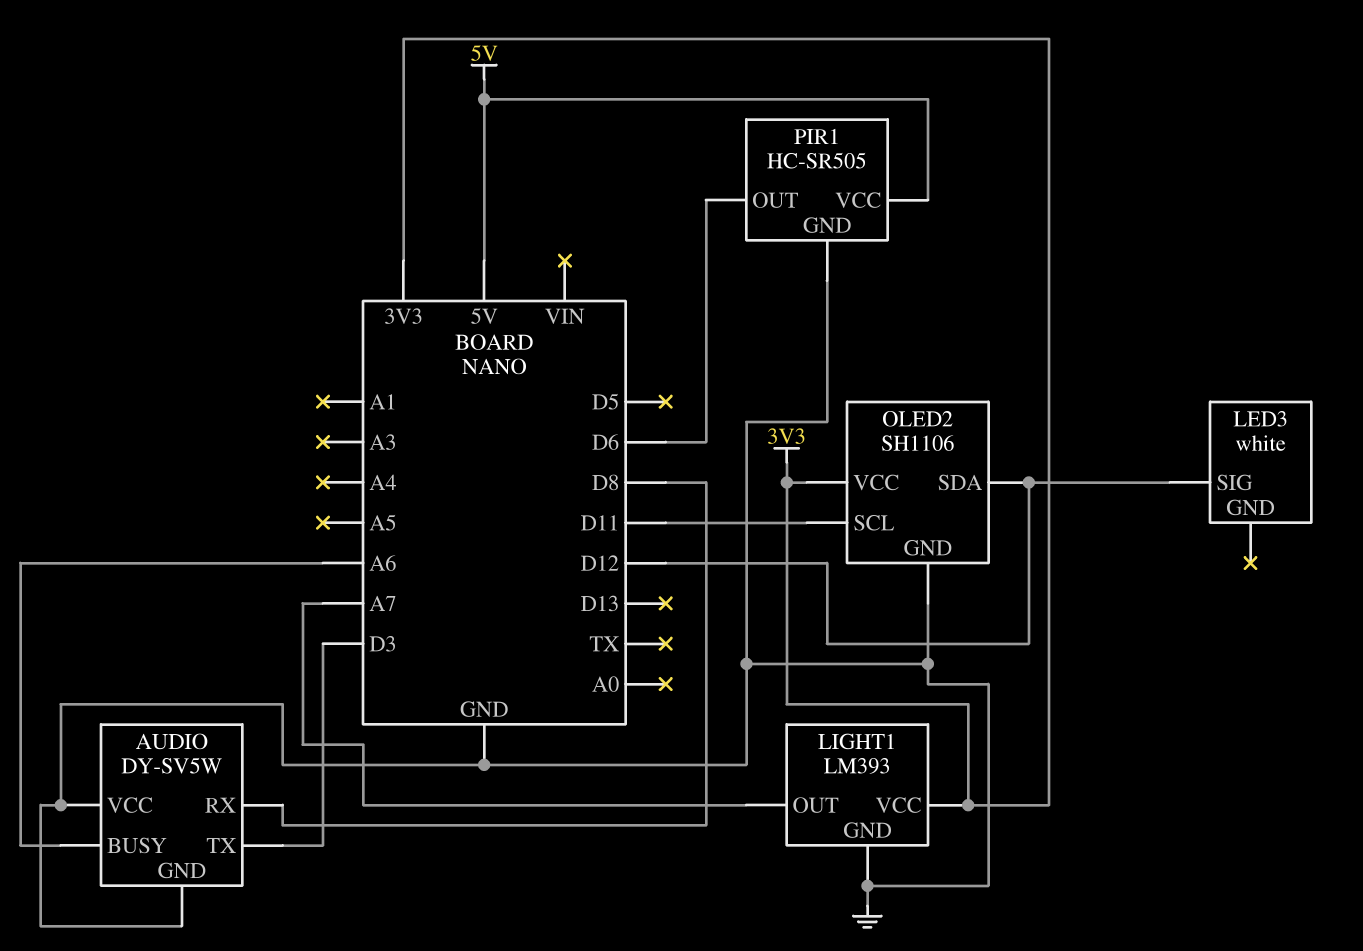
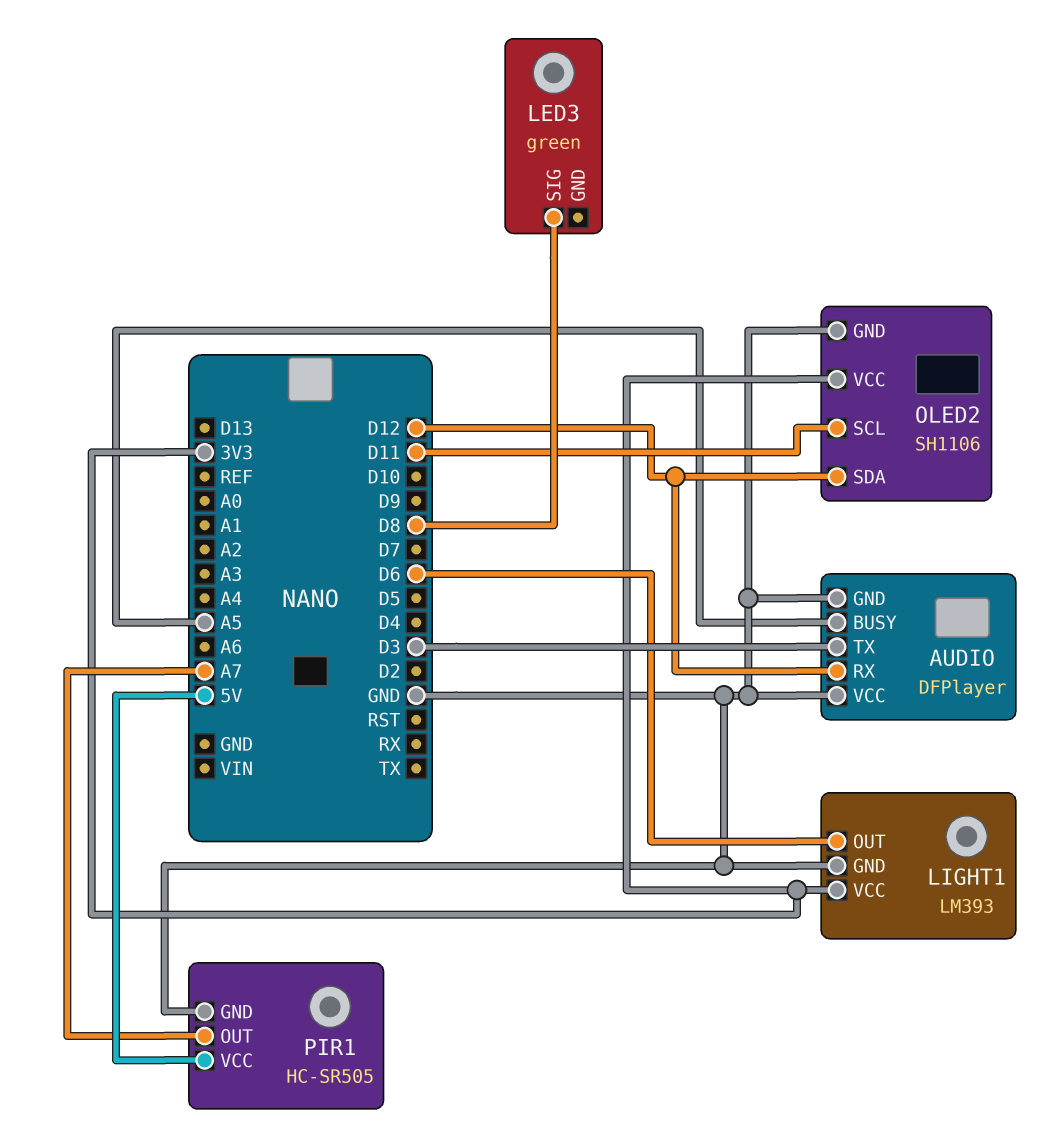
AUDIO: DY-SV5W -> DFPlayer
AUDIO pin BUSY: A6 -> A5
AUDIO pin RX: D8 -> D12
LED3: white -> green
LED3 pin SIG: D12 -> D8
LIGHT1 pin OUT: A7 -> D6
PIR1 pin OUT: D6 -> A7

